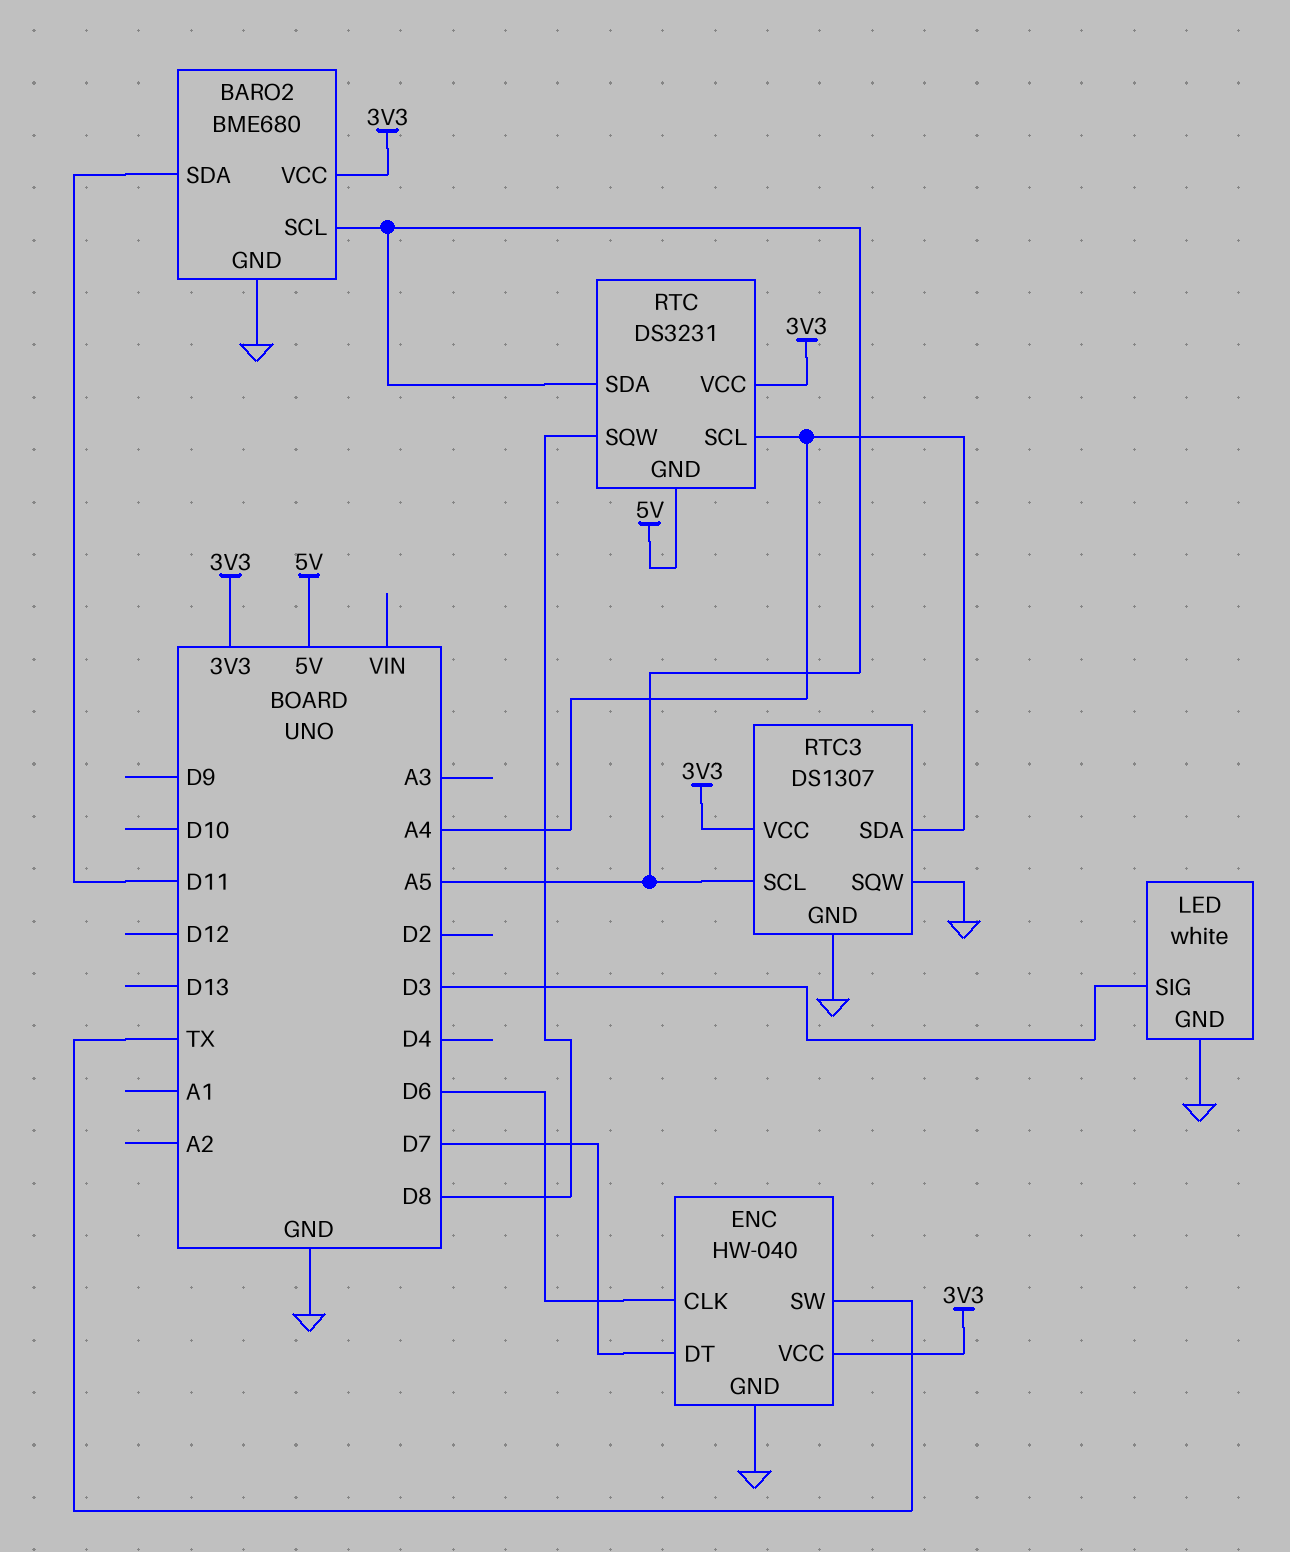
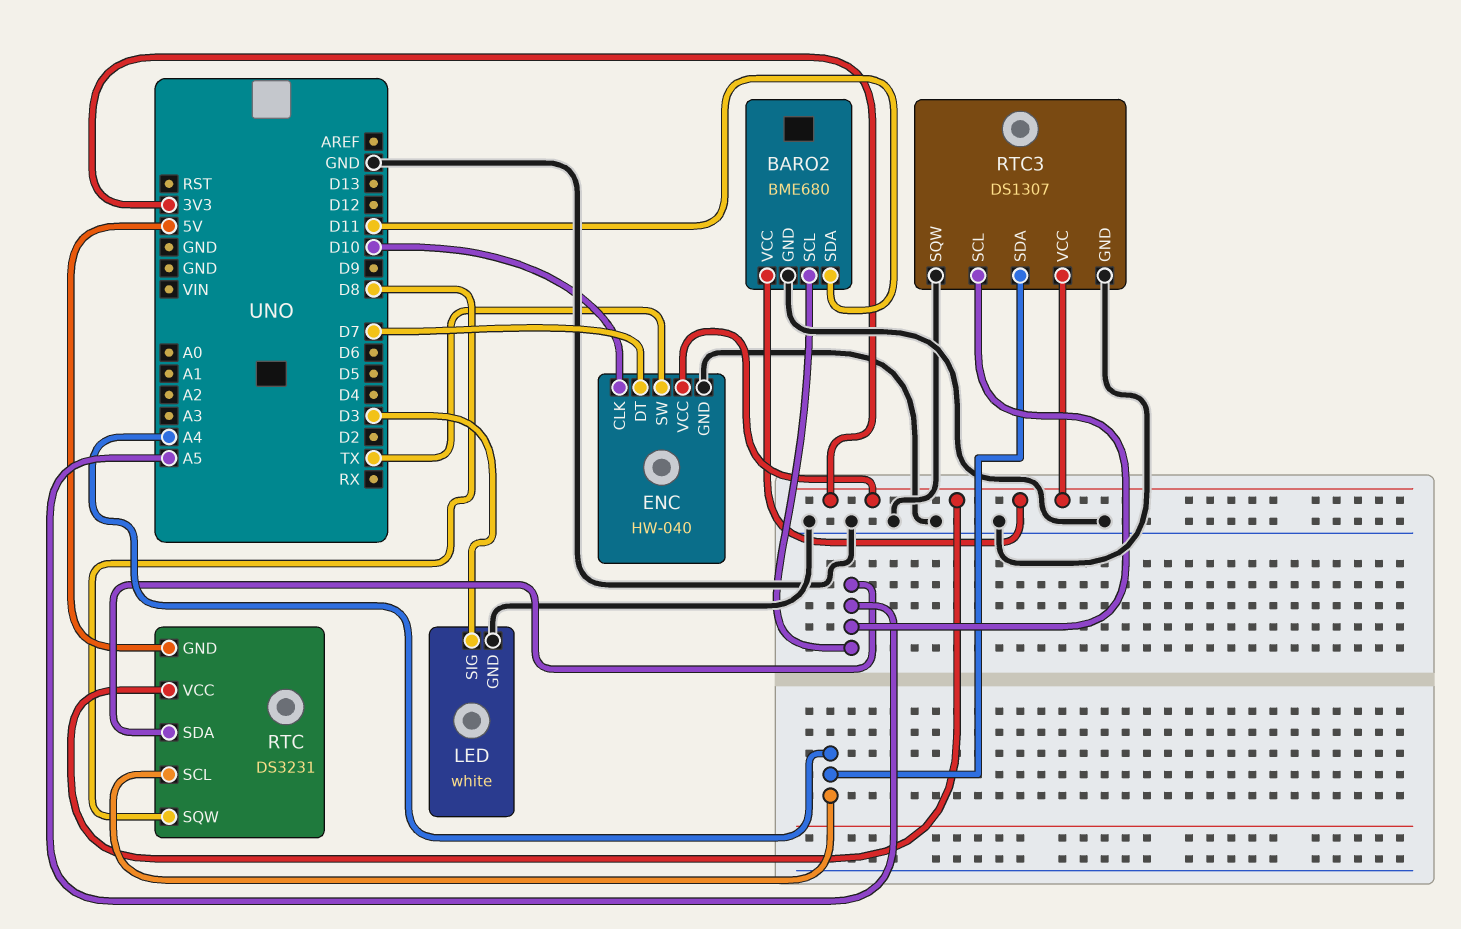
ENC pin CLK: D6 -> D10

